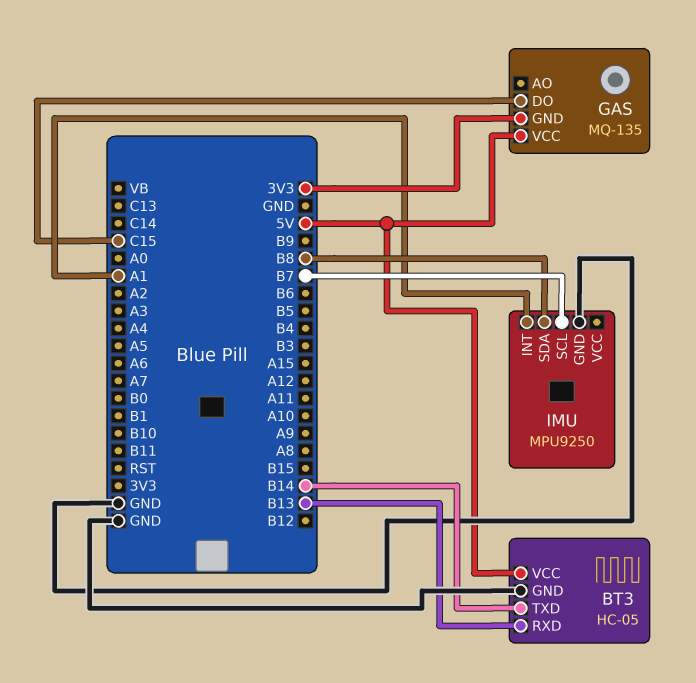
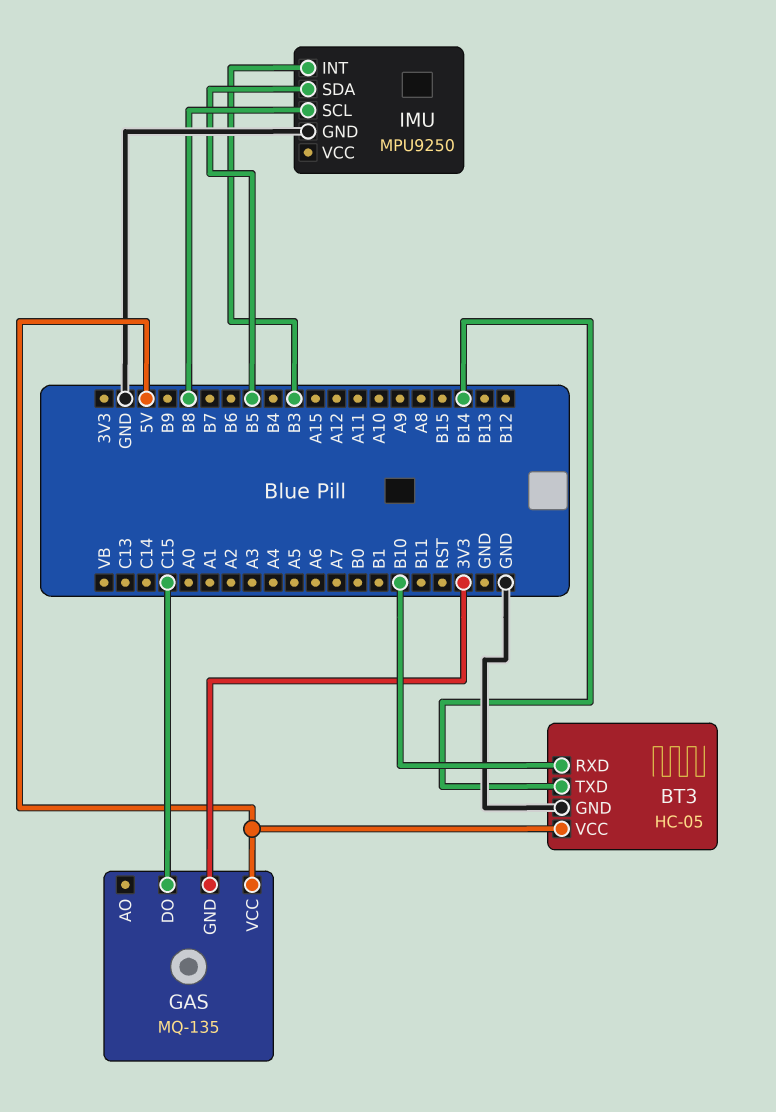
BT3 pin RXD: B13 -> B10
IMU pin INT: A1 -> B3
IMU pin SCL: B7 -> B8
IMU pin SDA: B8 -> B5

